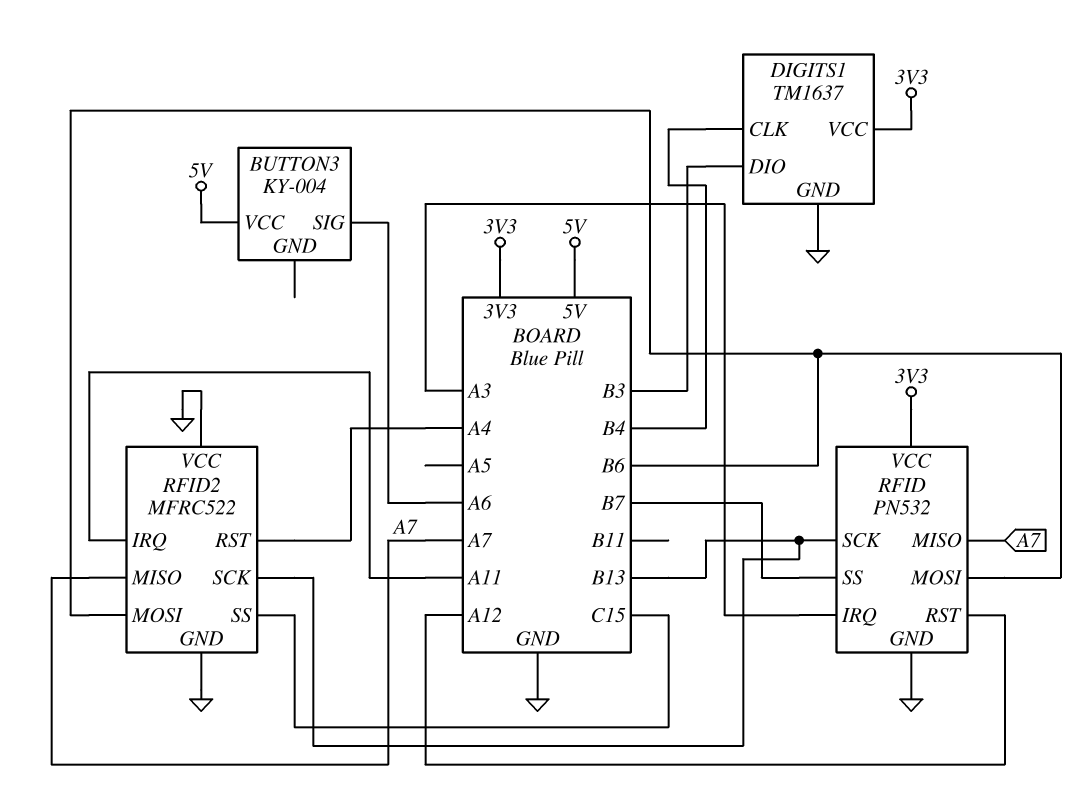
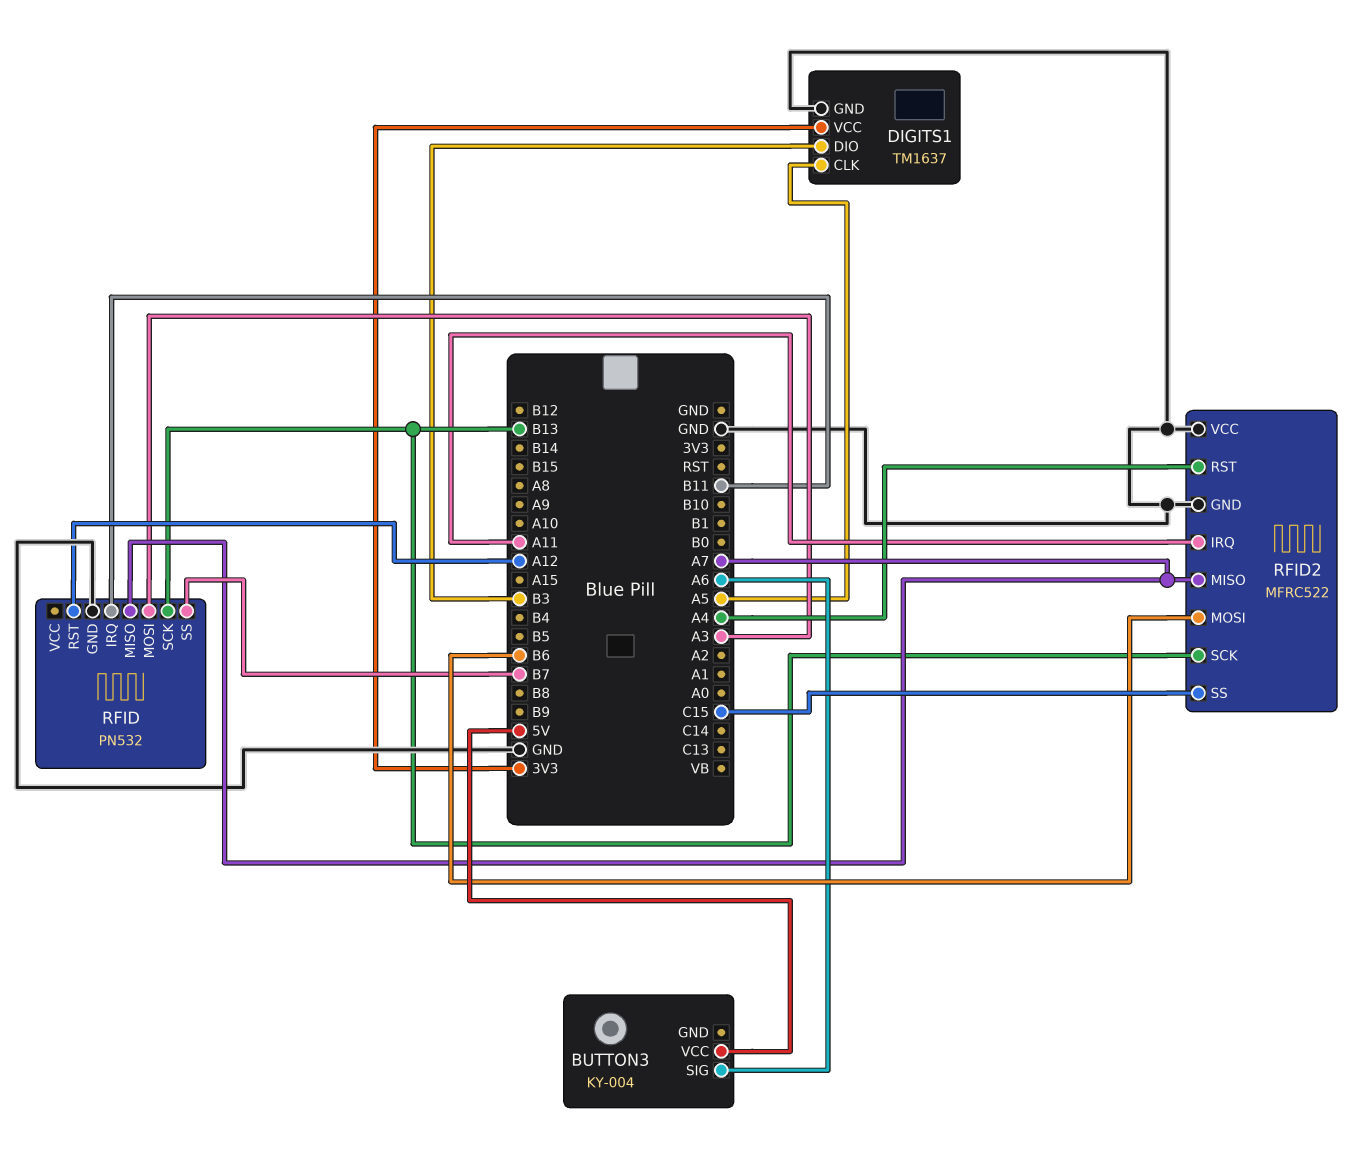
DIGITS1 pin CLK: B4 -> A5
RFID pin IRQ: A3 -> B11
RFID pin MOSI: B6 -> A3
RFID pin VCC: 3V3 -> none

